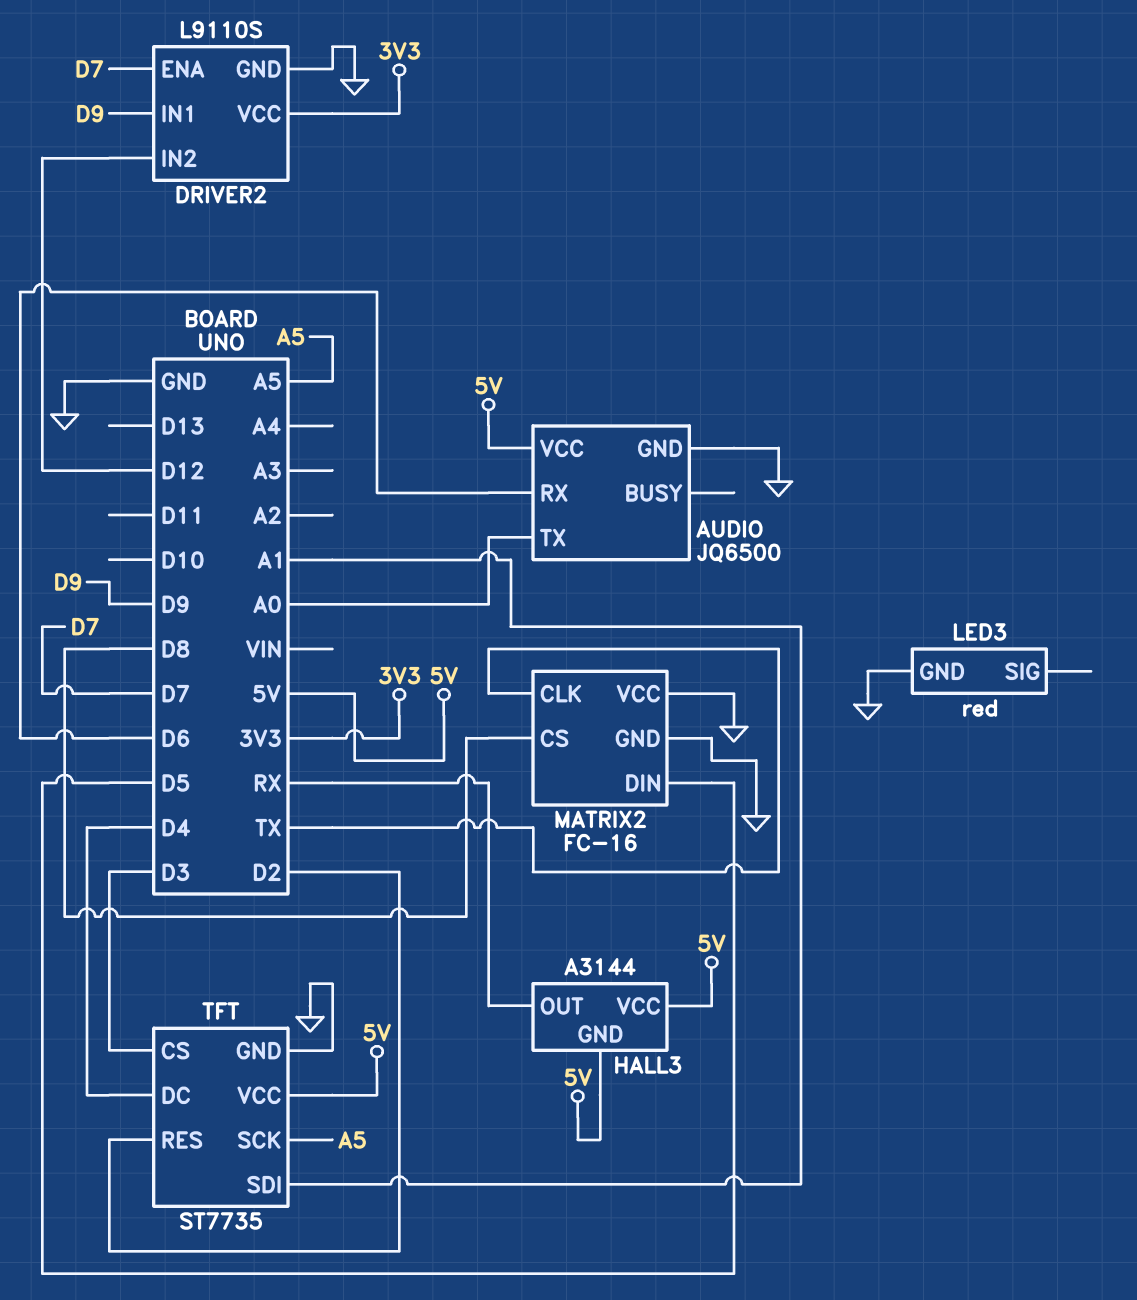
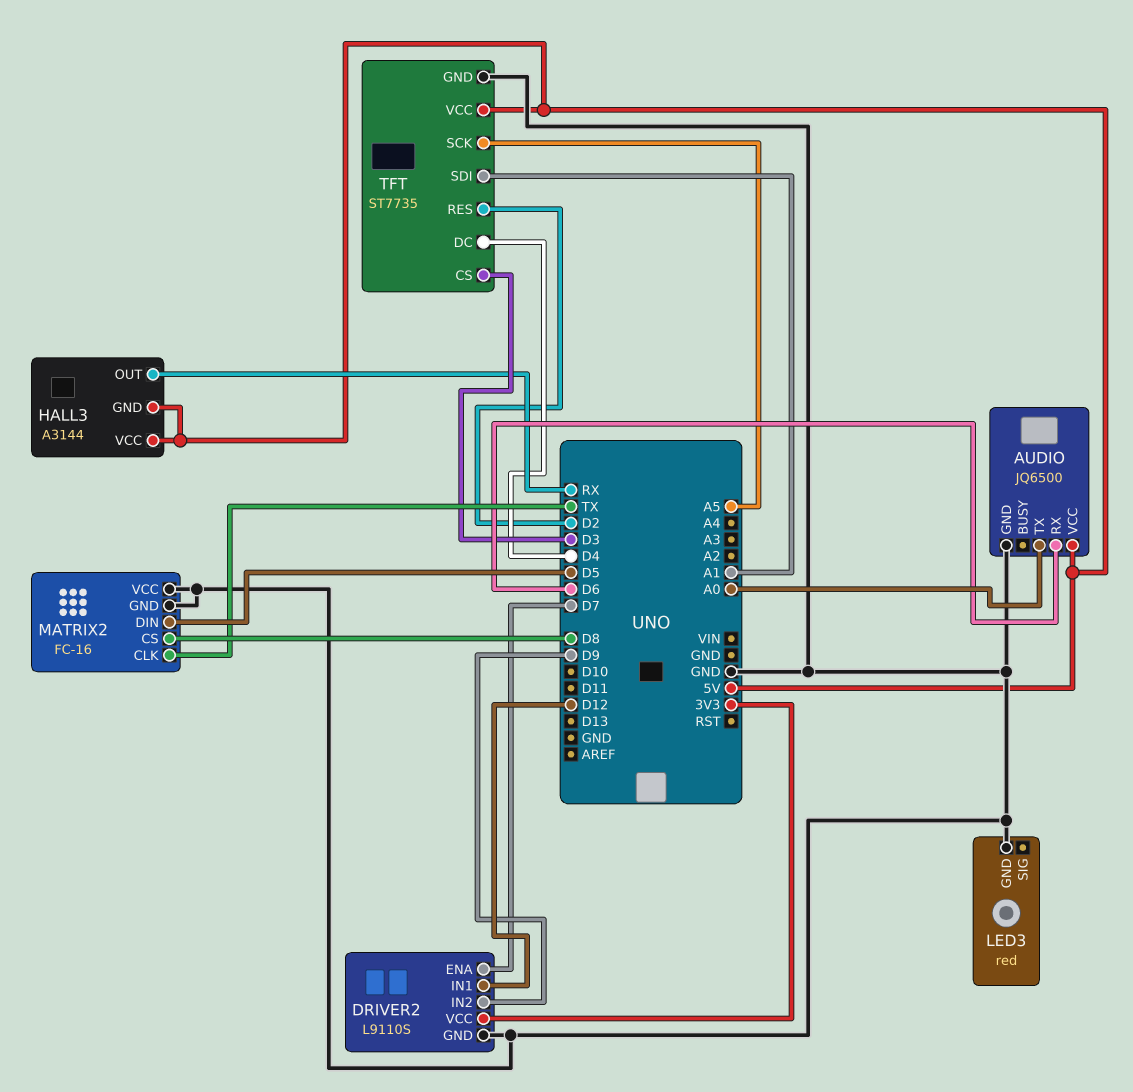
DRIVER2 pin IN1: D9 -> D12
DRIVER2 pin IN2: D12 -> D9

